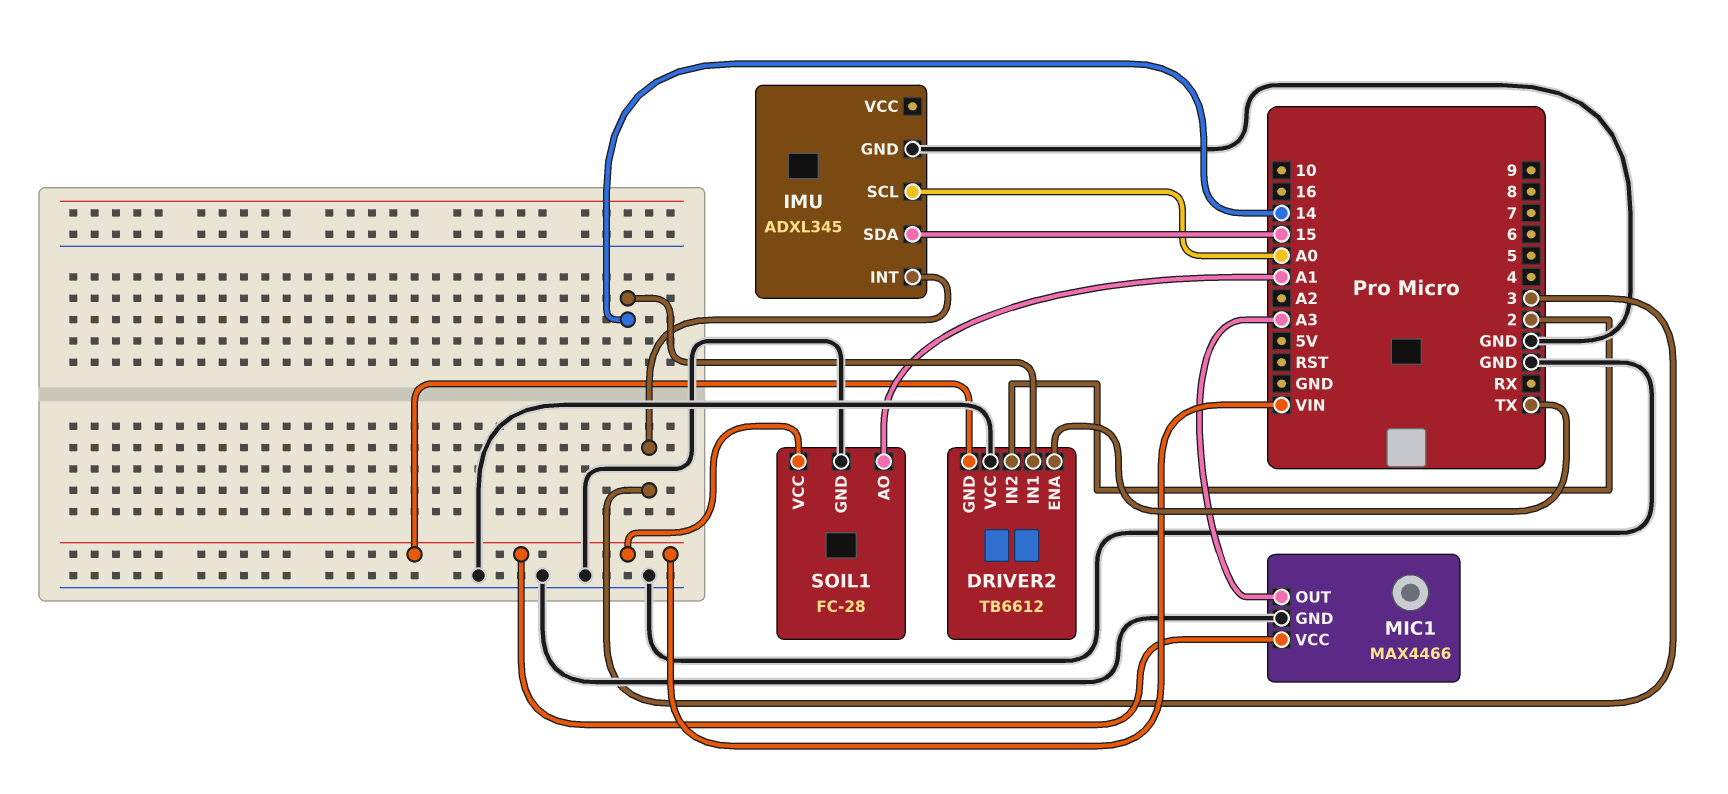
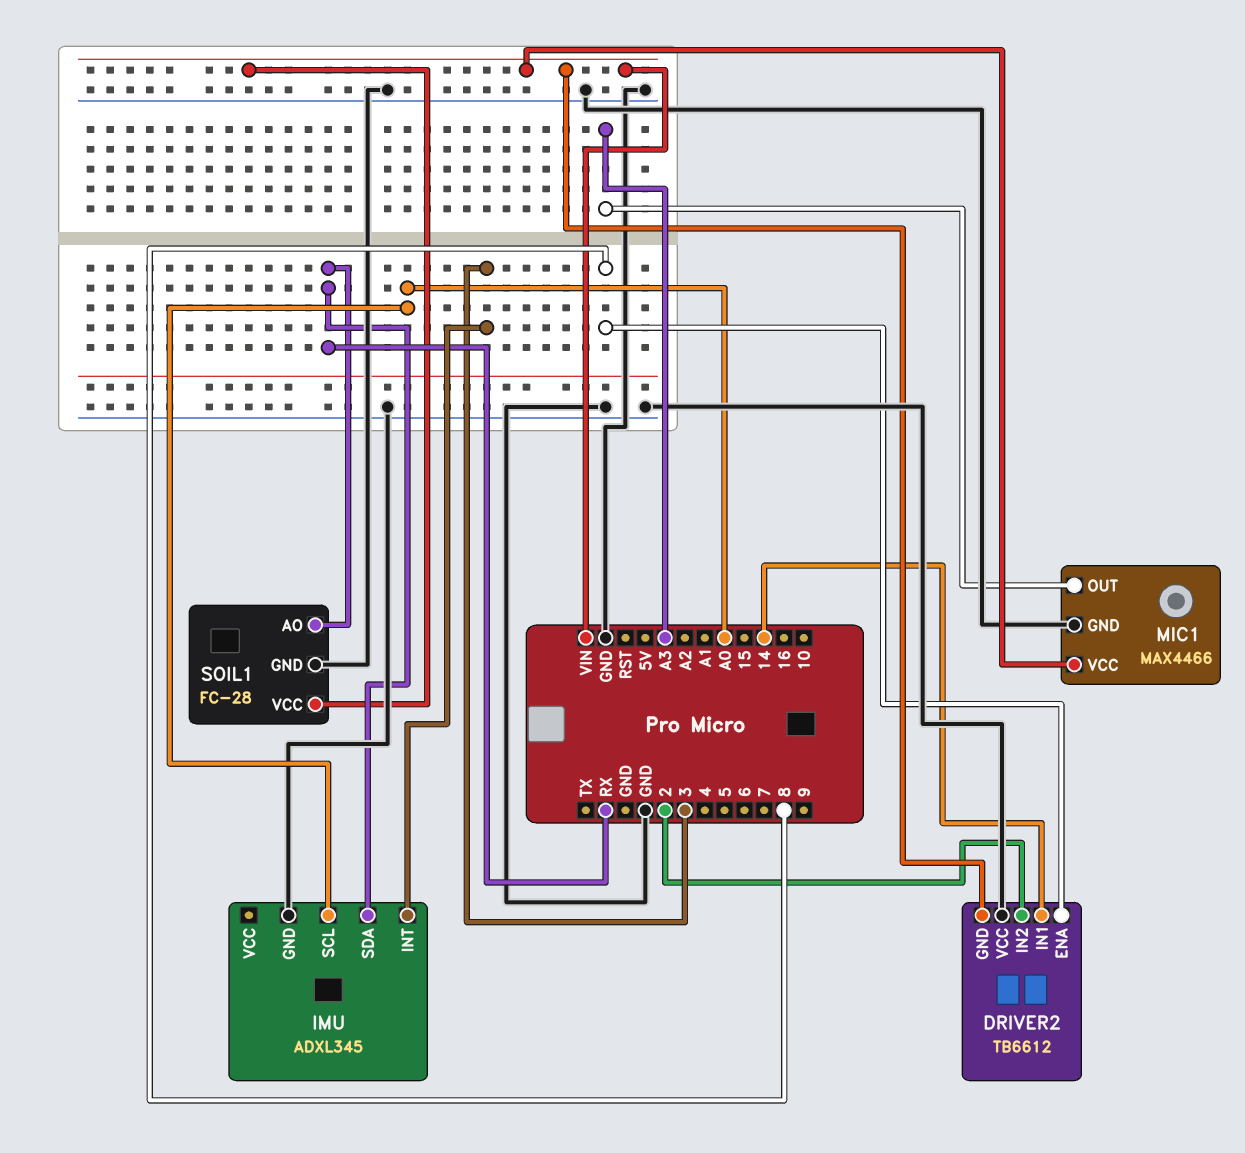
DRIVER2 pin ENA: TX -> 8
IMU pin SDA: 15 -> RX
SOIL1 pin AO: A1 -> RX

